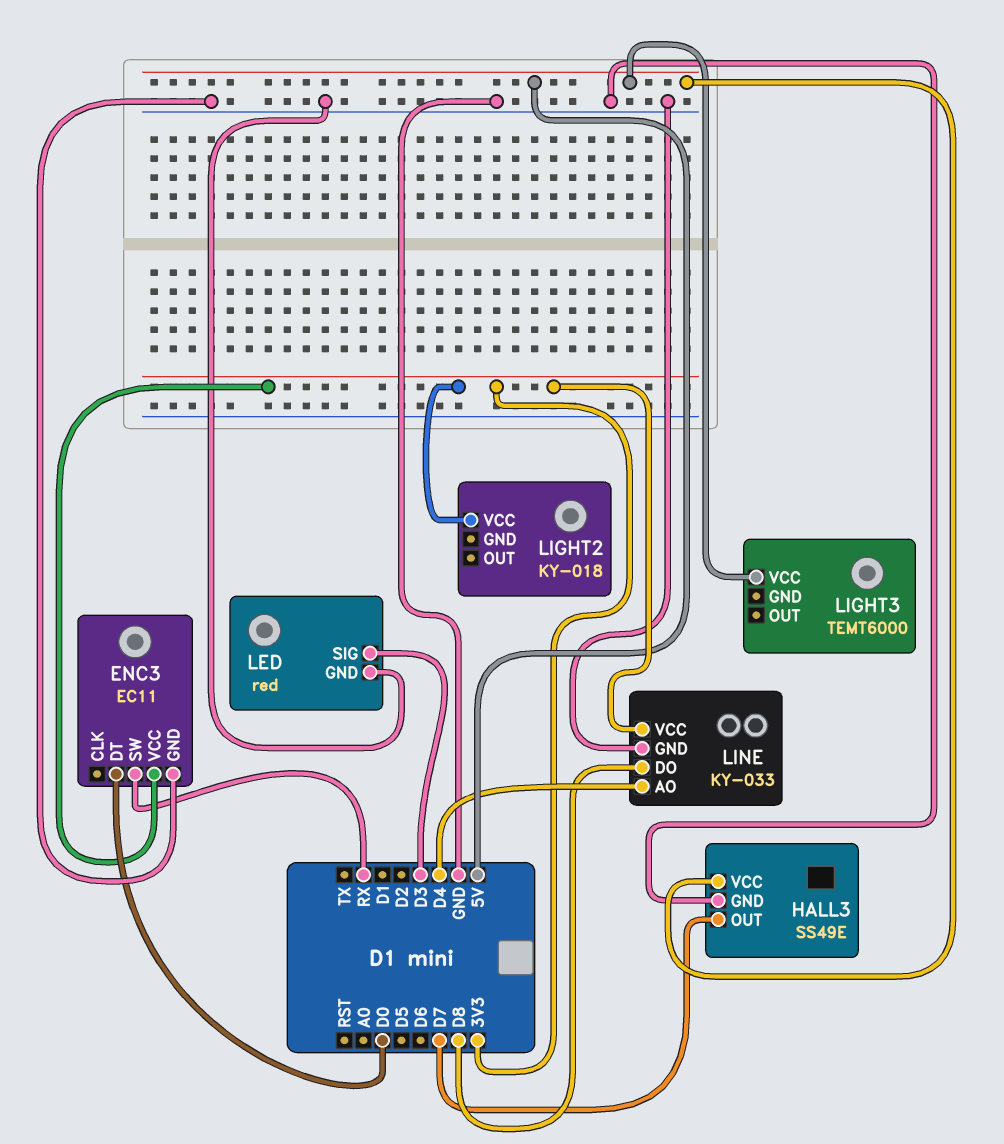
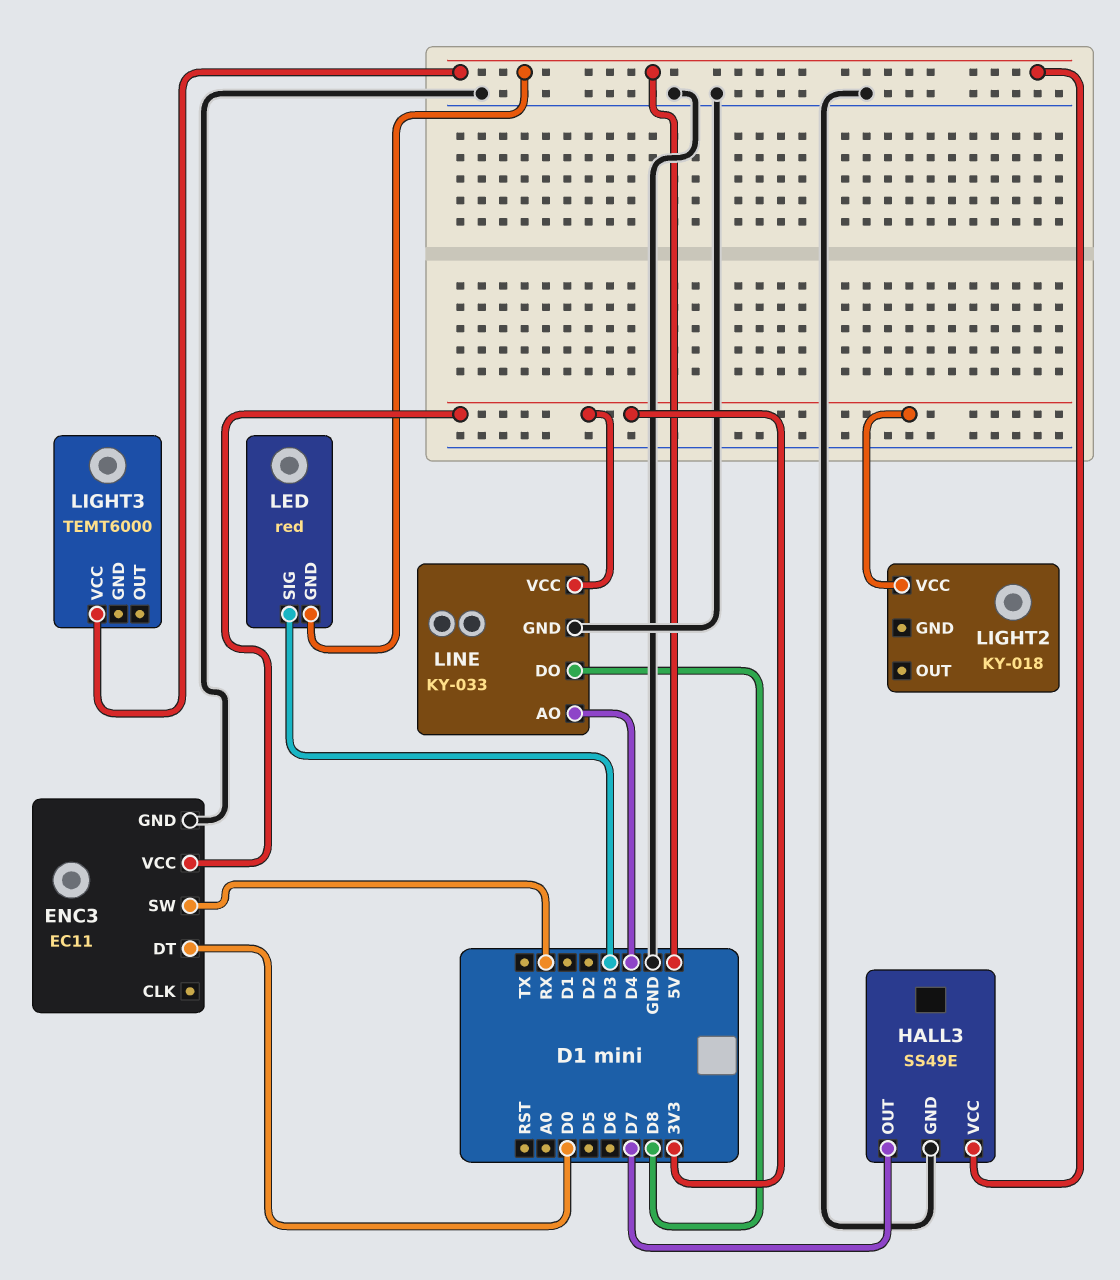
LED pin GND: GND -> 5V

